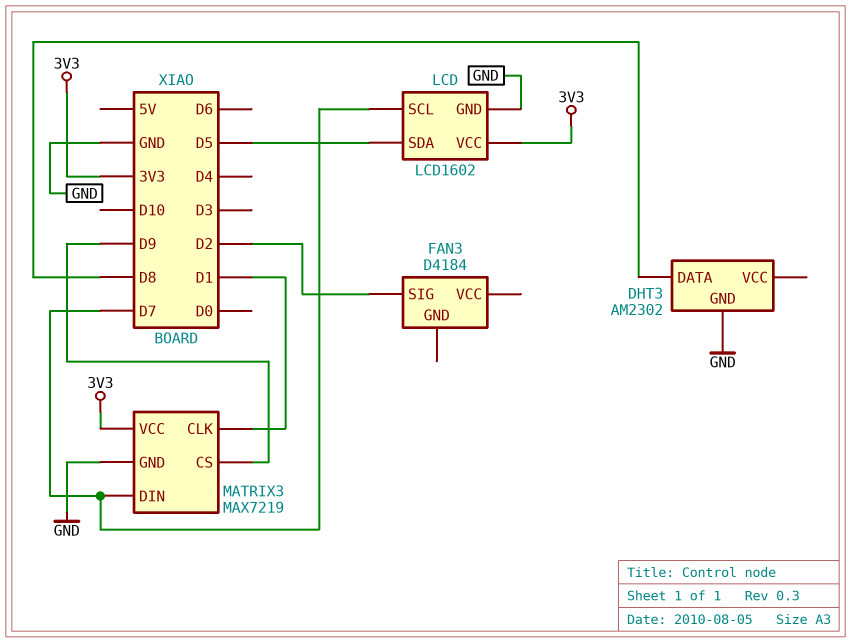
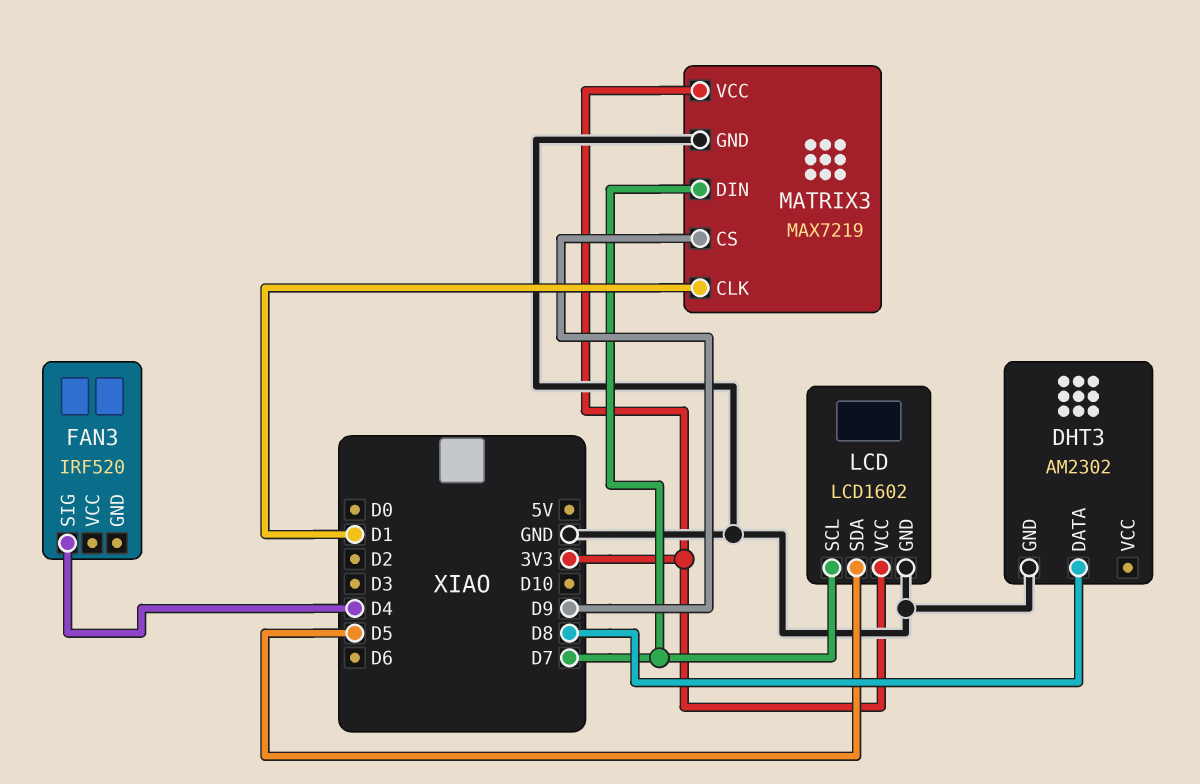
FAN3: D4184 -> IRF520
FAN3 pin SIG: D2 -> D4

